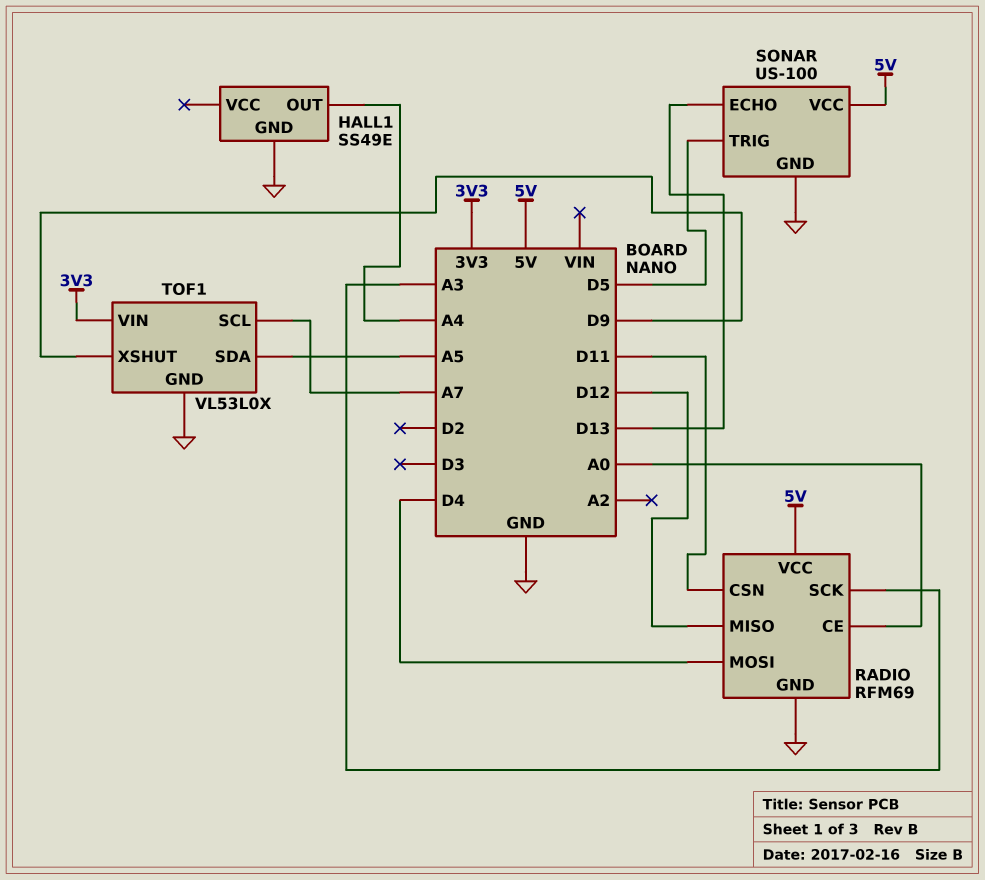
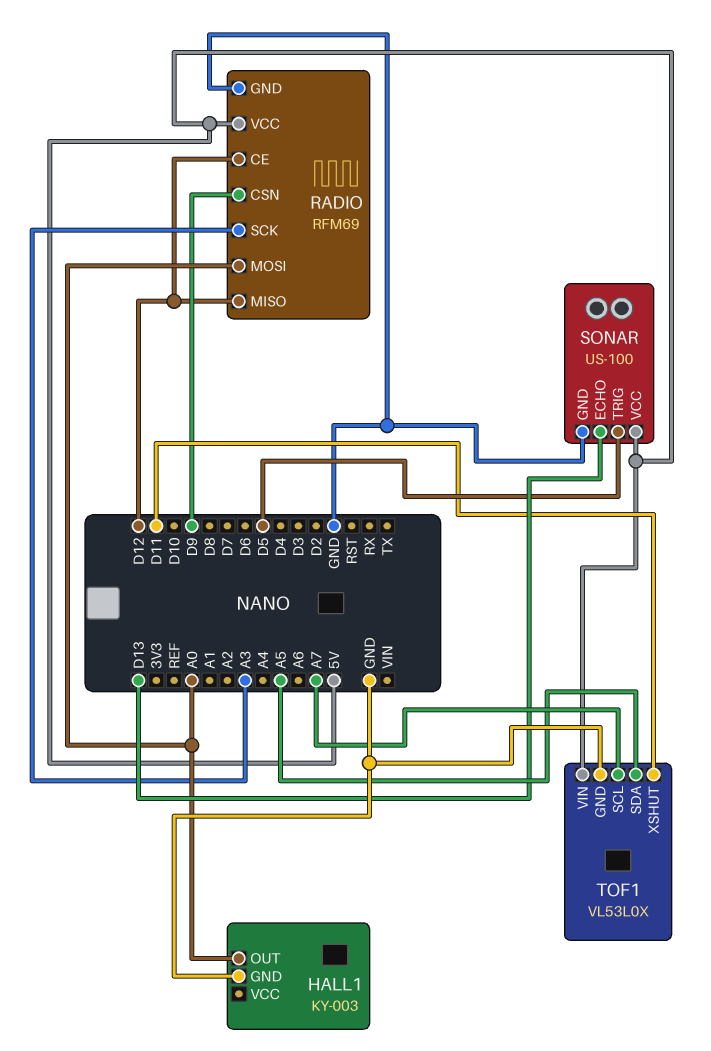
HALL1: SS49E -> KY-003
HALL1 pin OUT: A4 -> A0
RADIO pin CE: A0 -> D12
RADIO pin CSN: D11 -> D9
RADIO pin MOSI: D4 -> A0
TOF1 pin VIN: 3V3 -> 5V
TOF1 pin XSHUT: D9 -> D11

